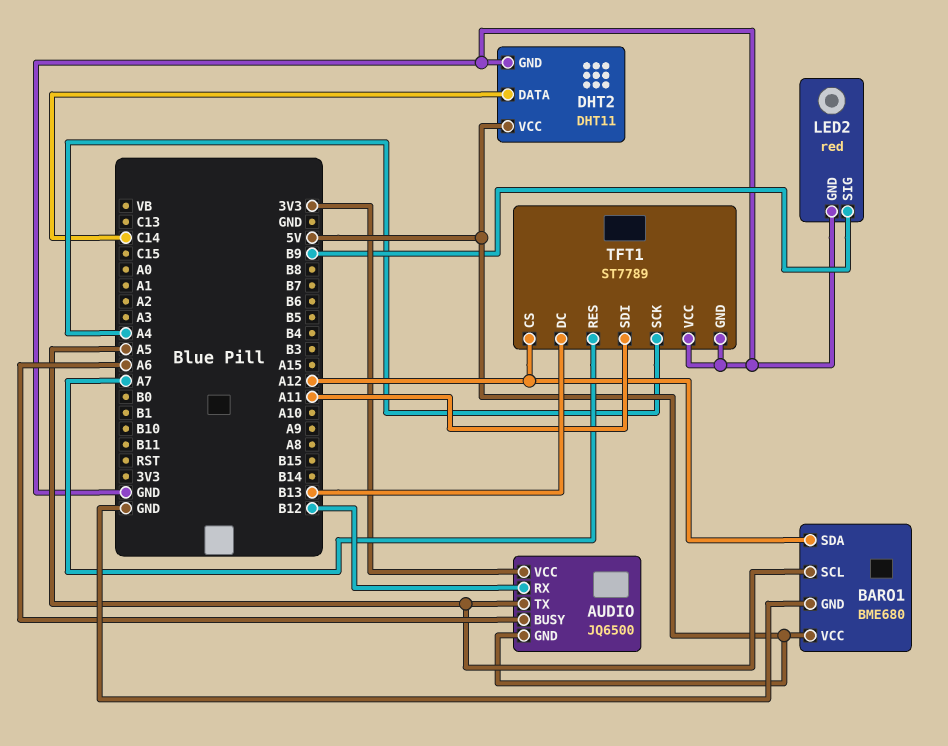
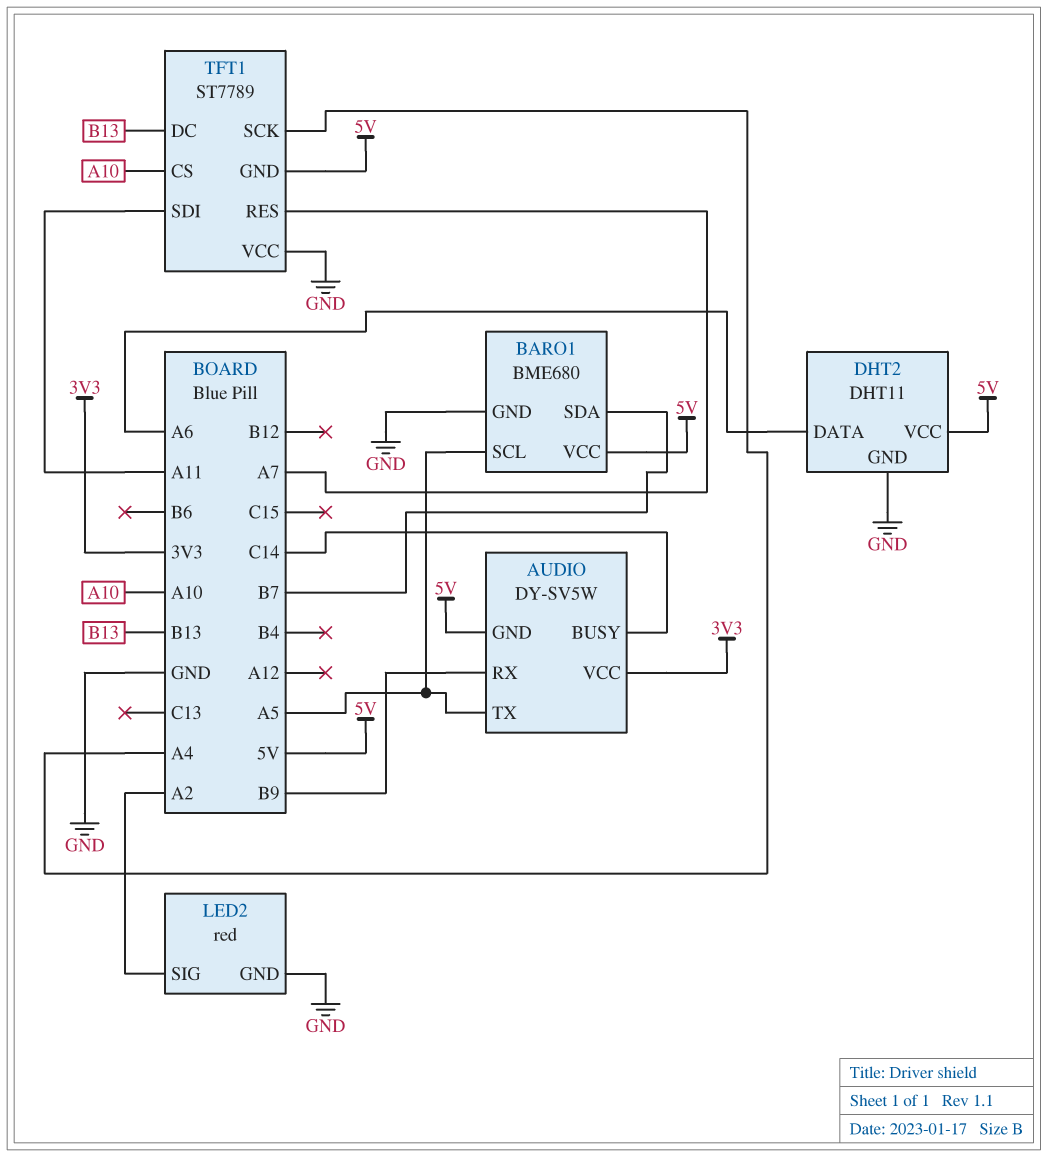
AUDIO: JQ6500 -> DY-SV5W
AUDIO pin BUSY: A6 -> C14
AUDIO pin RX: B12 -> B9
BARO1 pin SDA: A12 -> B7
DHT2 pin DATA: C14 -> A6
LED2 pin SIG: B9 -> A2
TFT1 pin CS: A12 -> A10
TFT1 pin GND: GND -> 5V

